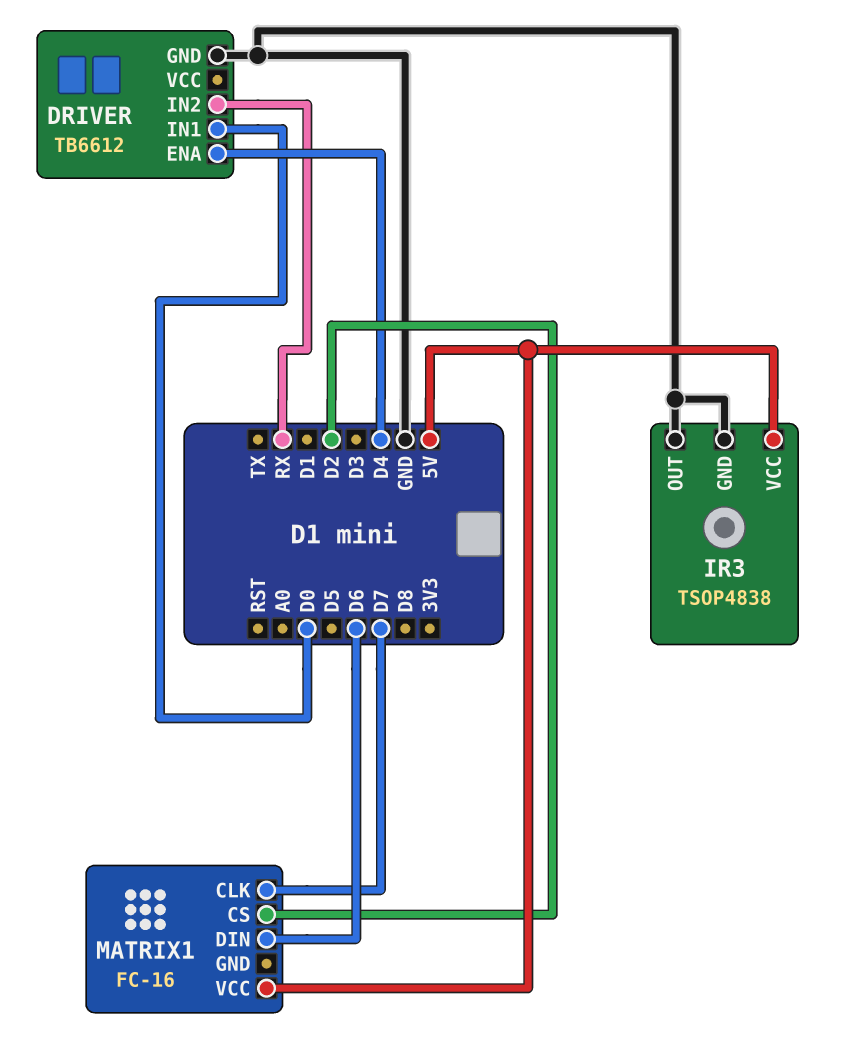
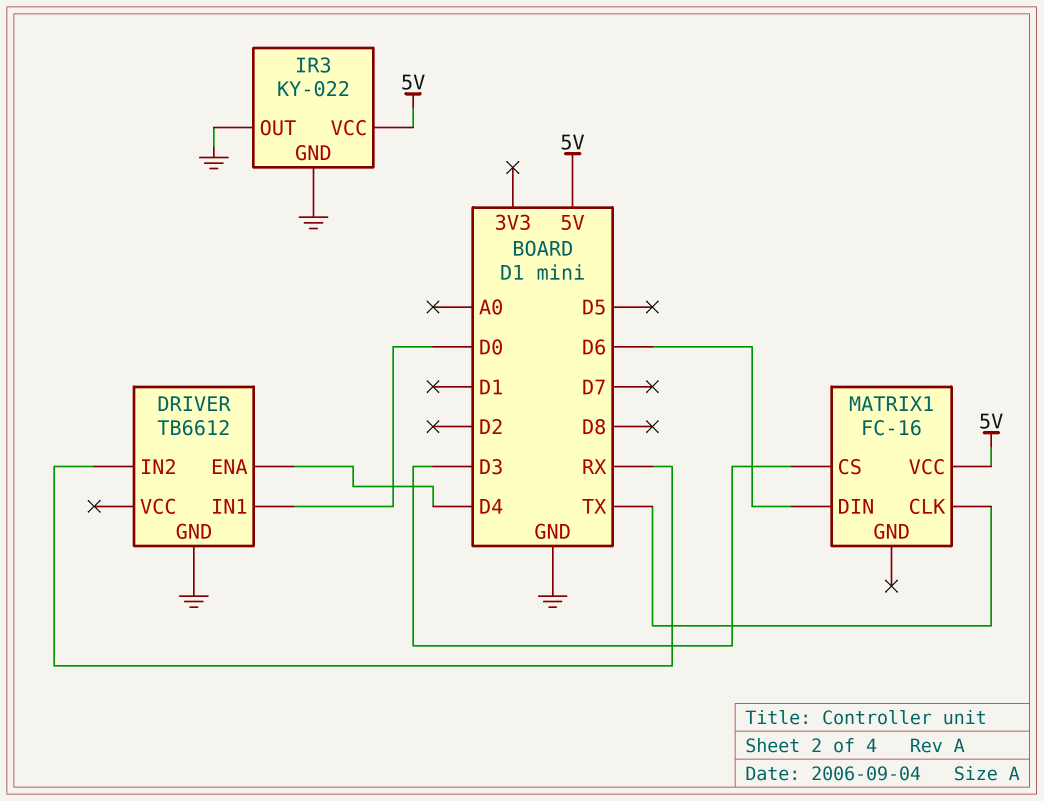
IR3: TSOP4838 -> KY-022
MATRIX1 pin CLK: D7 -> TX
MATRIX1 pin CS: D2 -> D3

